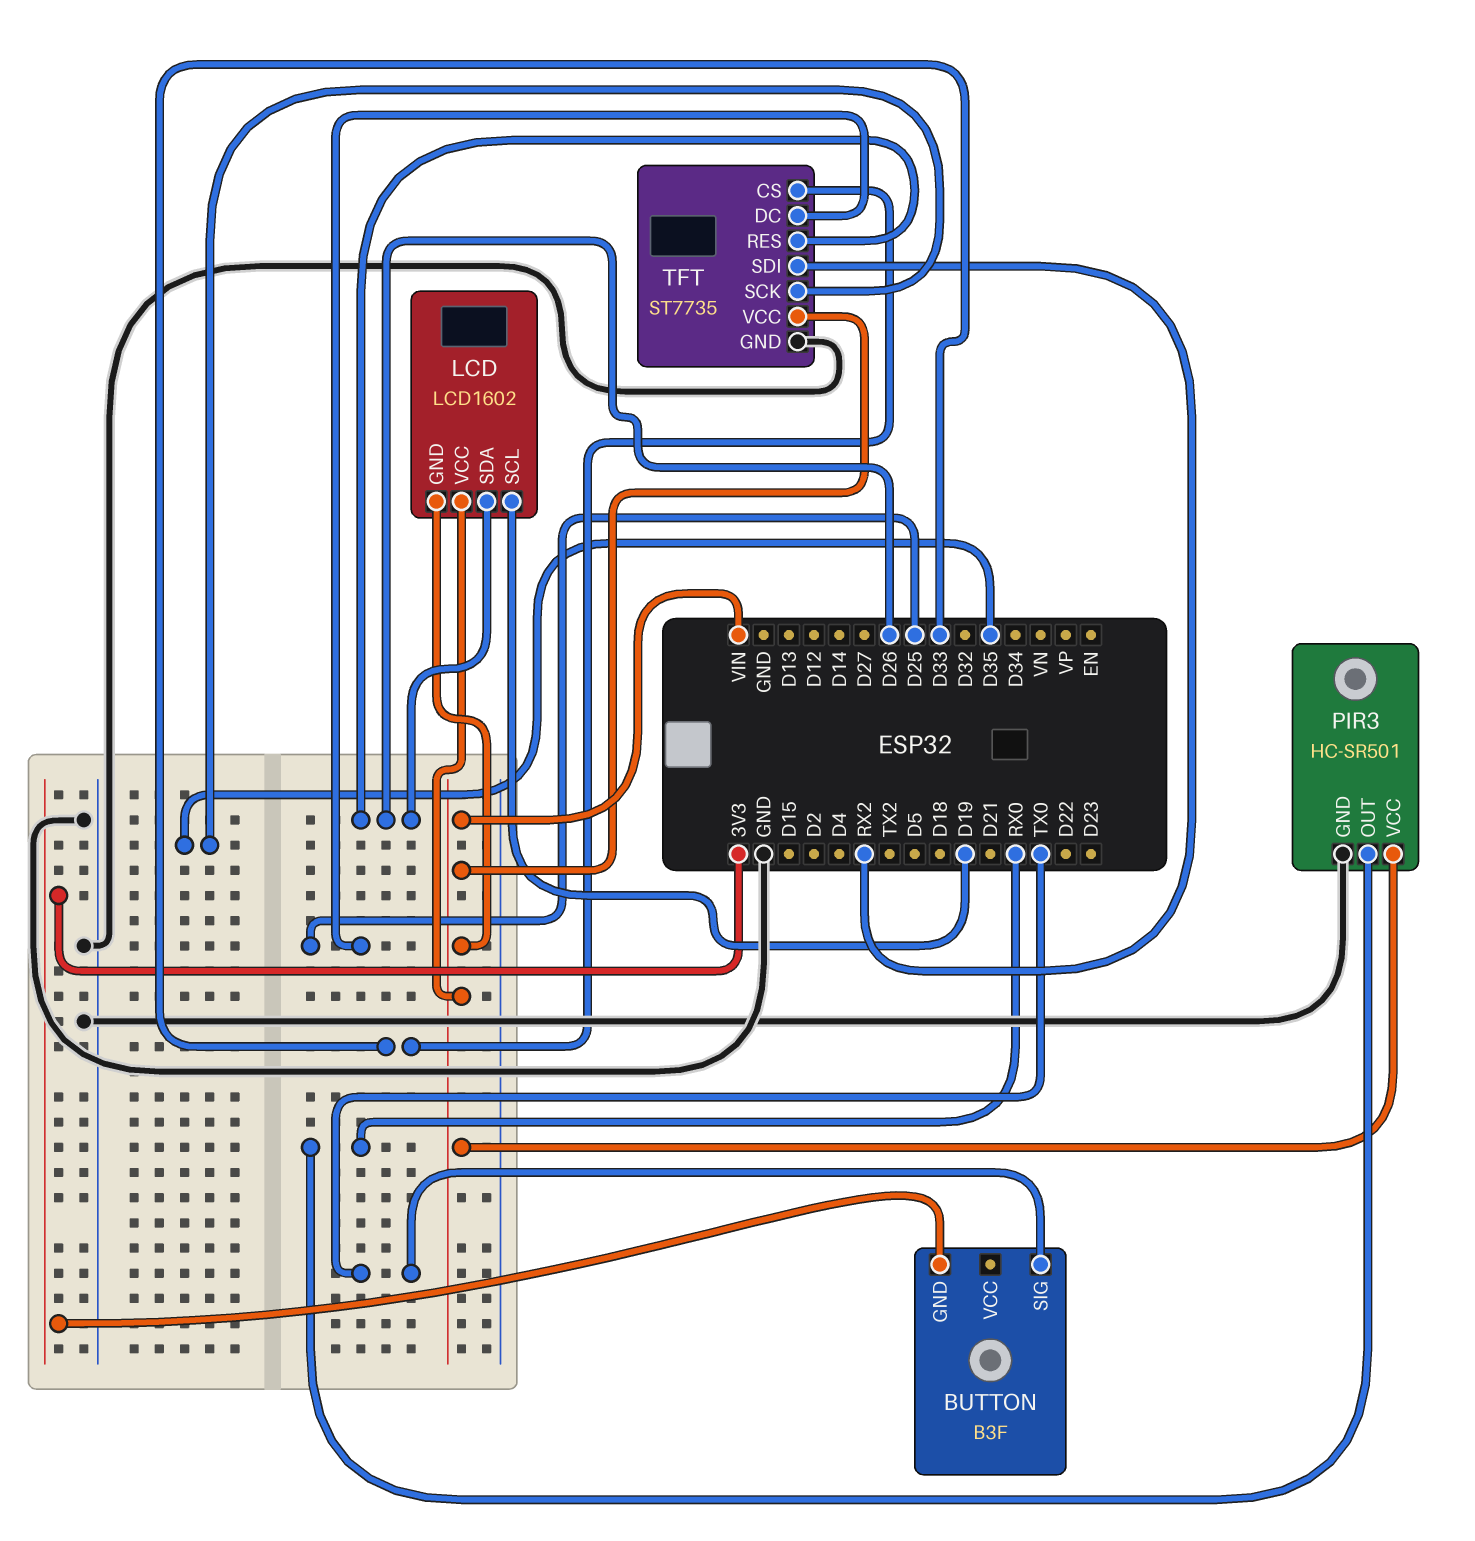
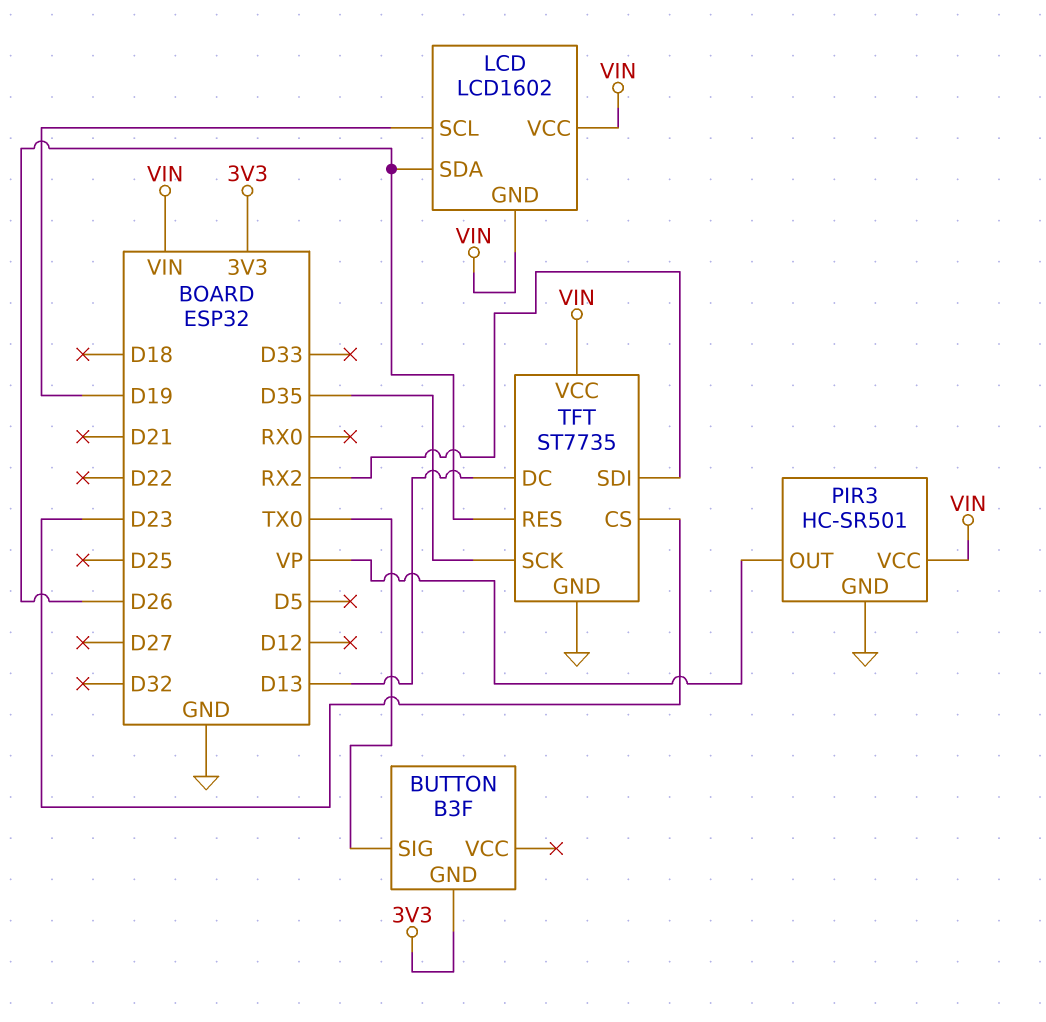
PIR3 pin OUT: RX0 -> VP
TFT pin CS: D33 -> D23
TFT pin DC: D25 -> D13

